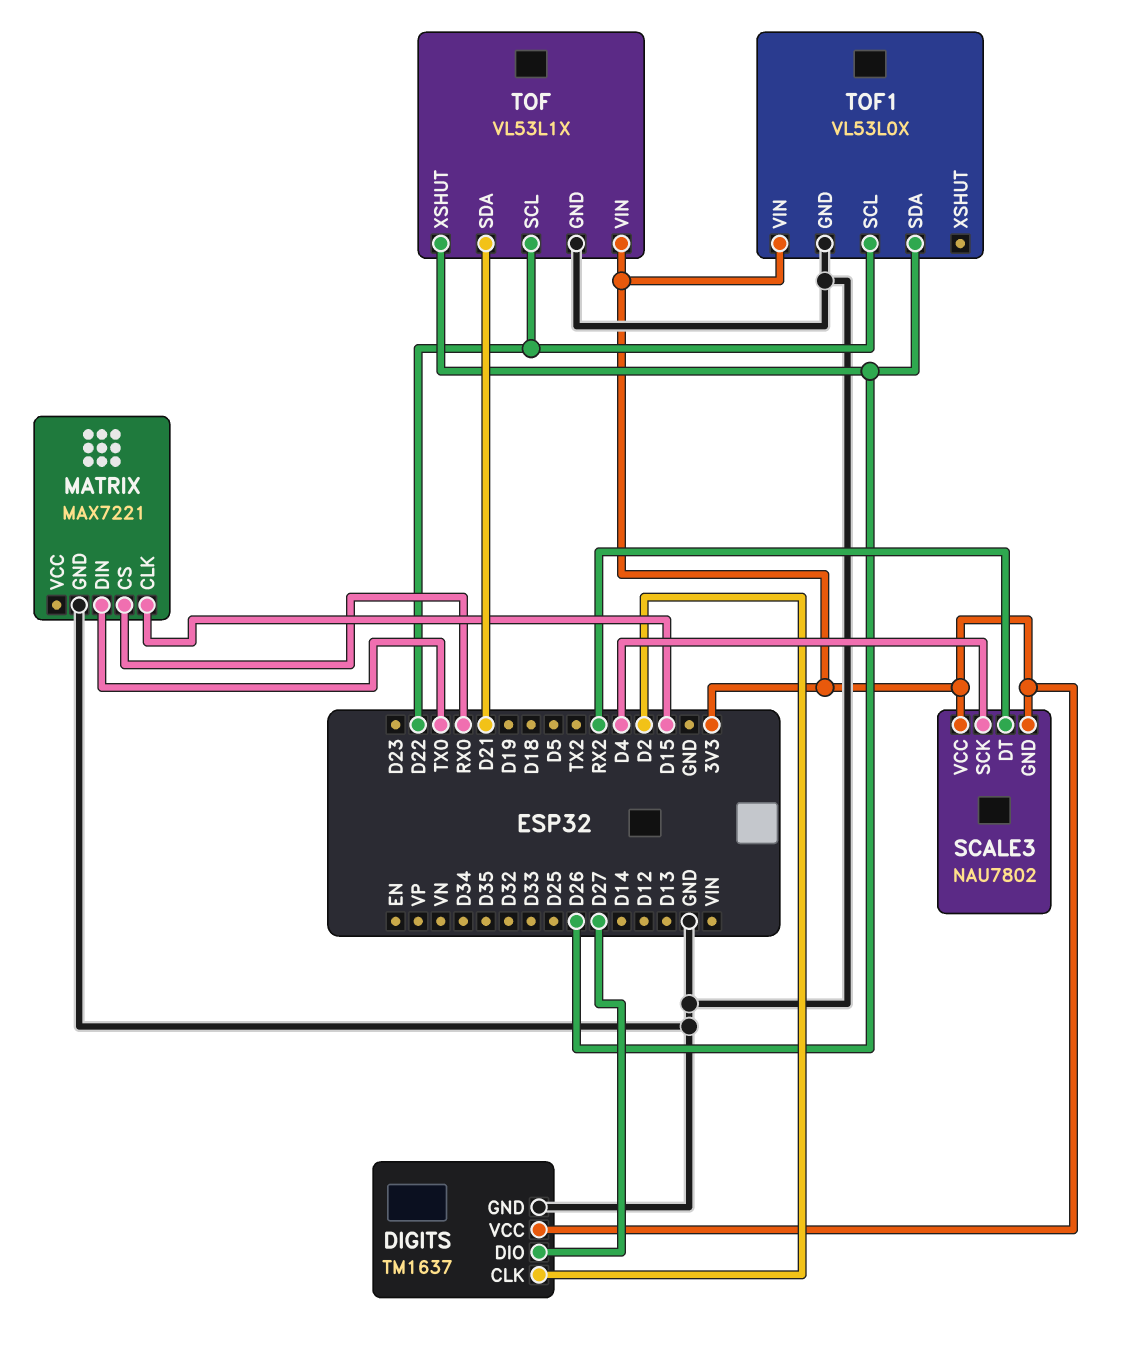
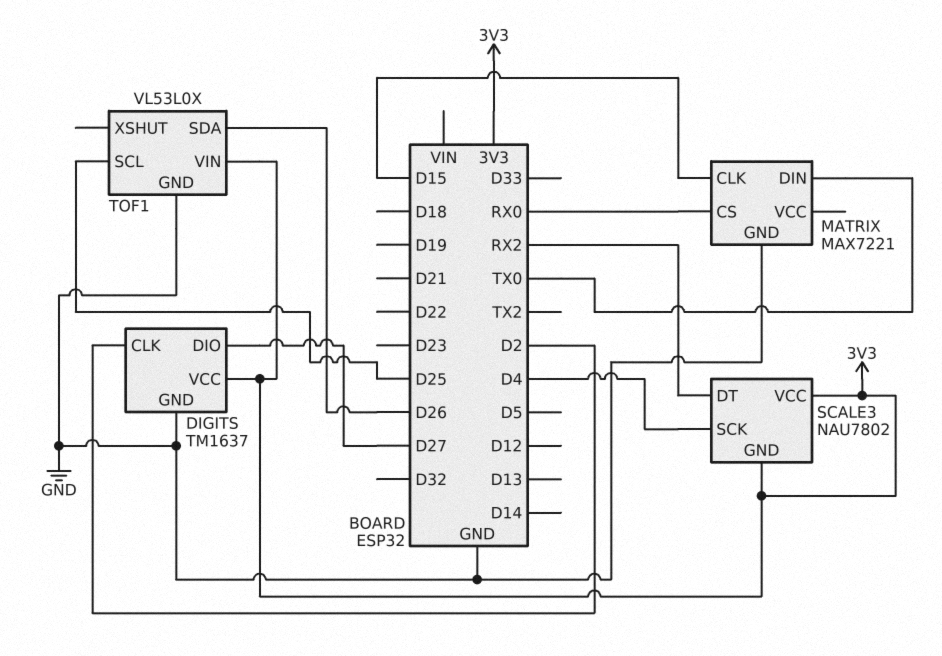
TOF: VL53L1X -> none
TOF pin GND: GND -> none
TOF pin SCL: D22 -> none
TOF pin SDA: D21 -> none
TOF pin VIN: 3V3 -> none
TOF pin XSHUT: D26 -> none
TOF1 pin SCL: D22 -> D25

